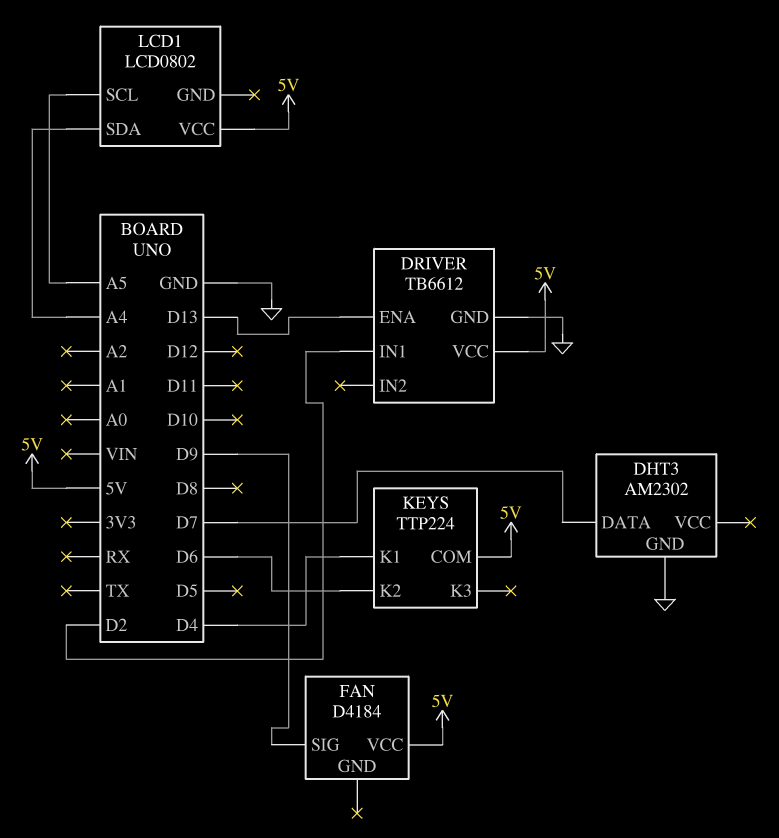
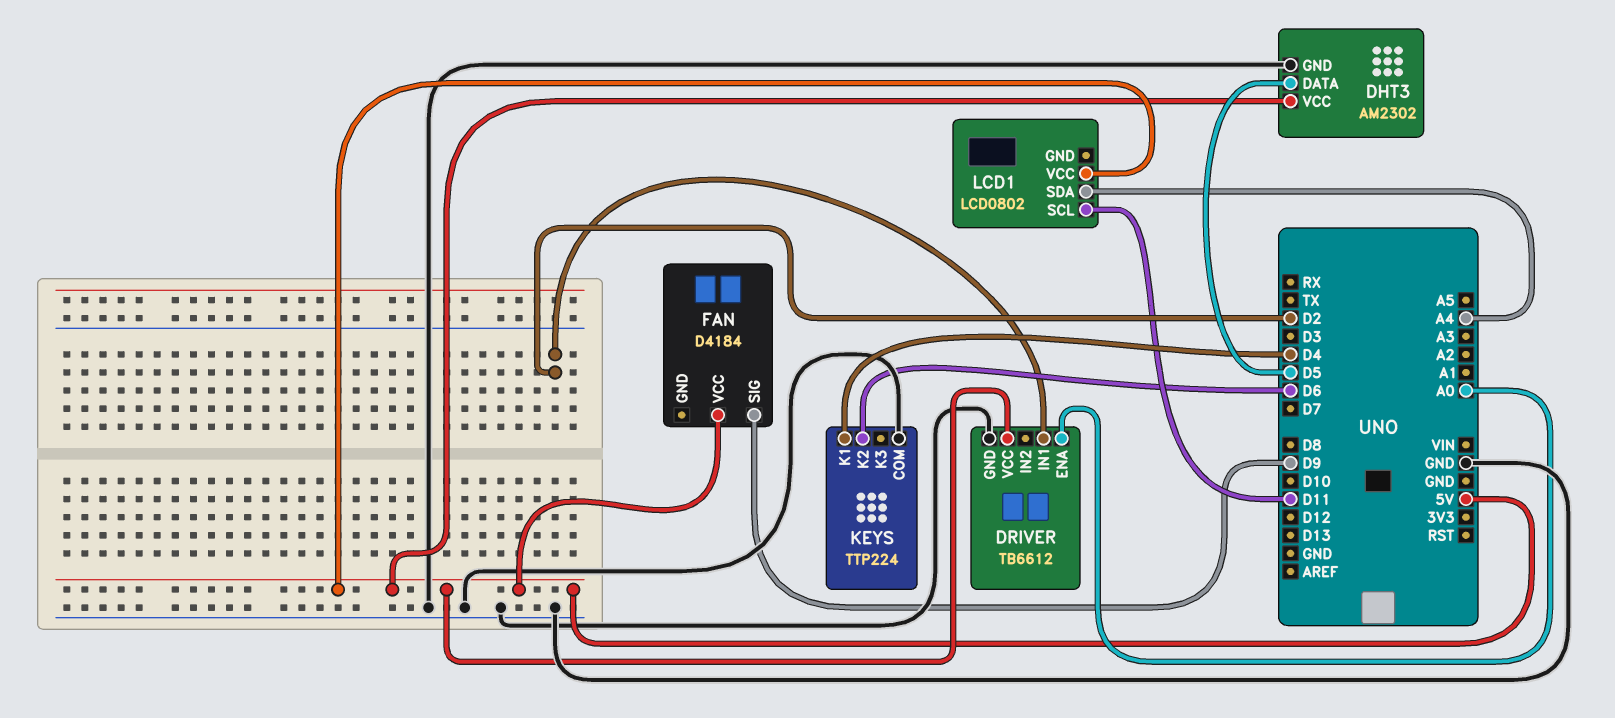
DHT3 pin DATA: D7 -> D5
DHT3 pin VCC: none -> 5V
DRIVER pin ENA: D13 -> A0
KEYS pin COM: 5V -> GND
LCD1 pin SCL: A5 -> D11

